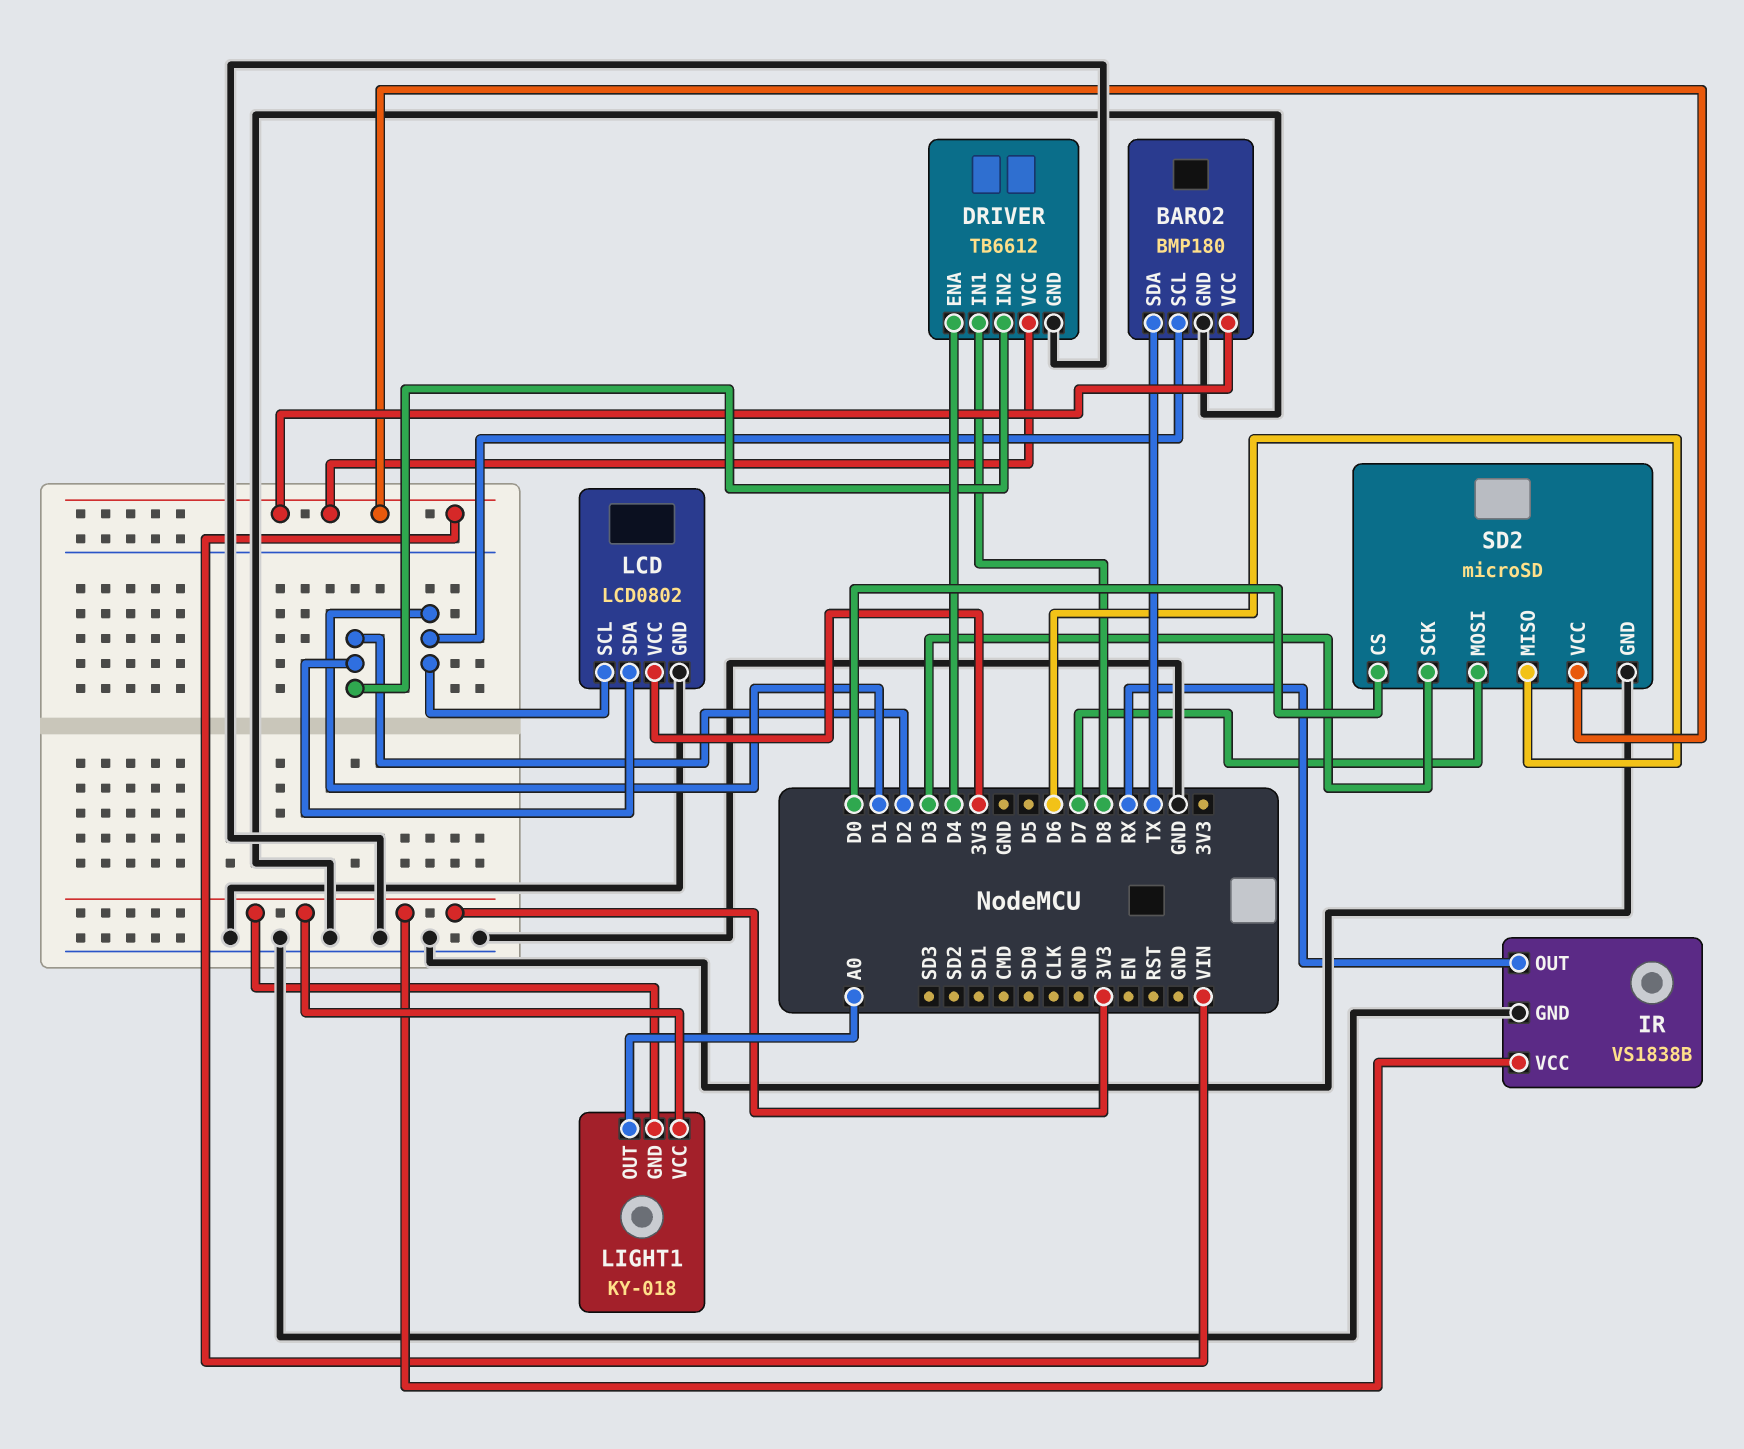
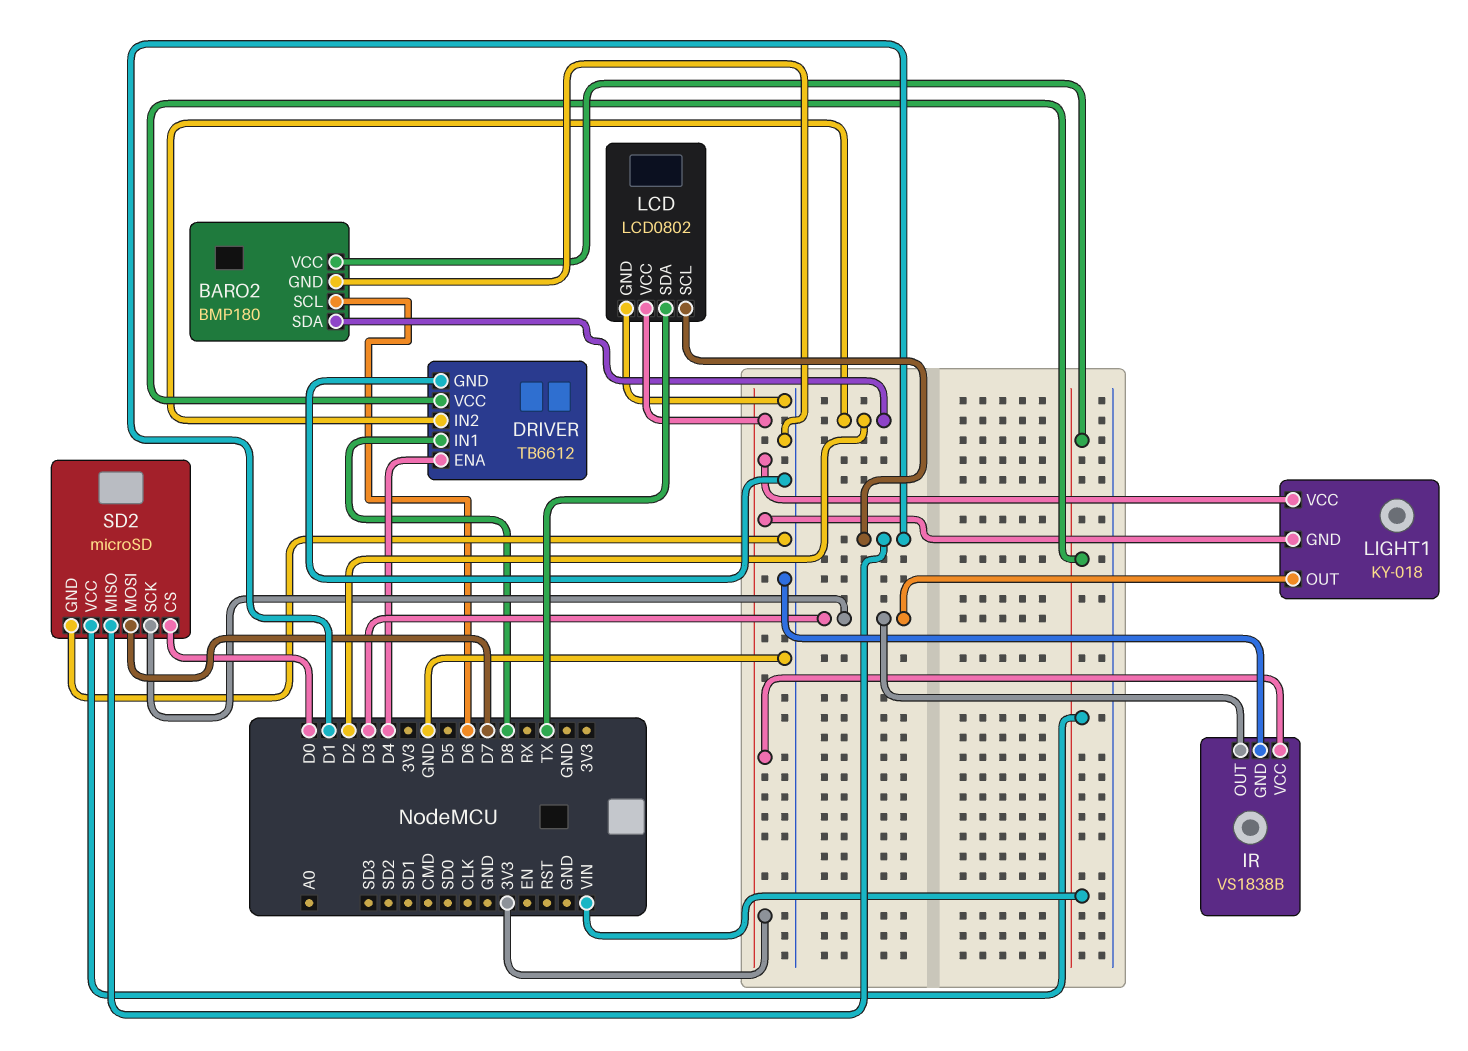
BARO2 pin SCL: D1 -> D6
BARO2 pin SDA: TX -> D2
IR pin OUT: RX -> D3
LCD pin SDA: D2 -> TX
LIGHT1 pin OUT: A0 -> D3
SD2 pin MISO: D6 -> D1

